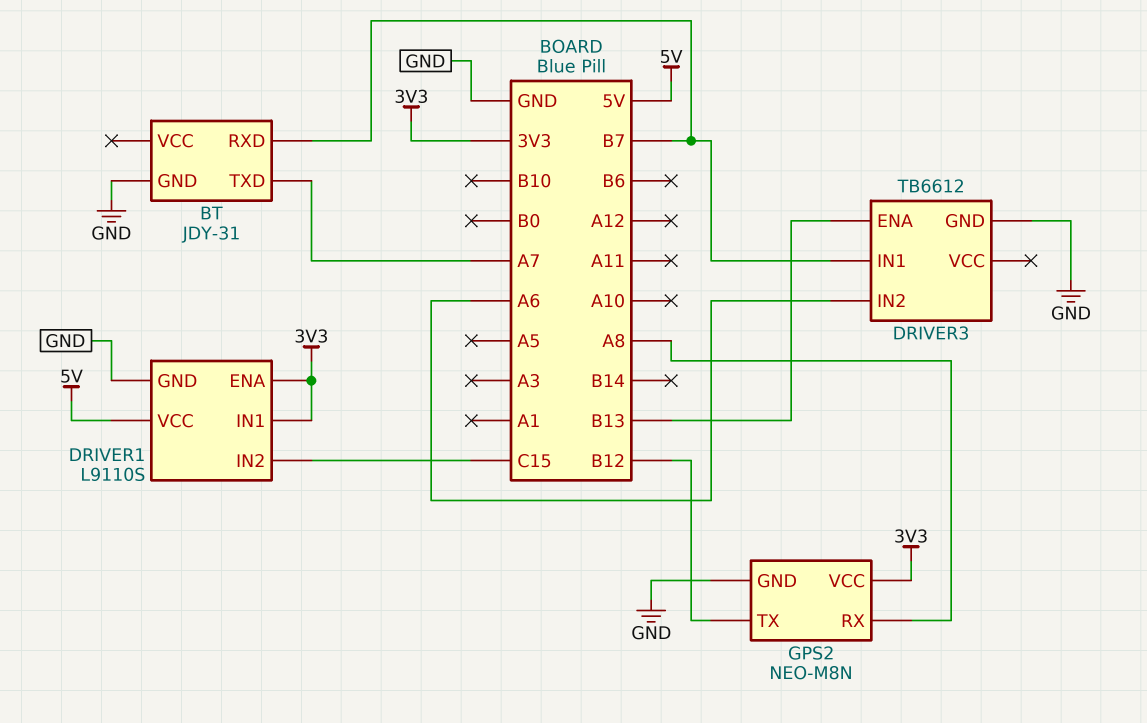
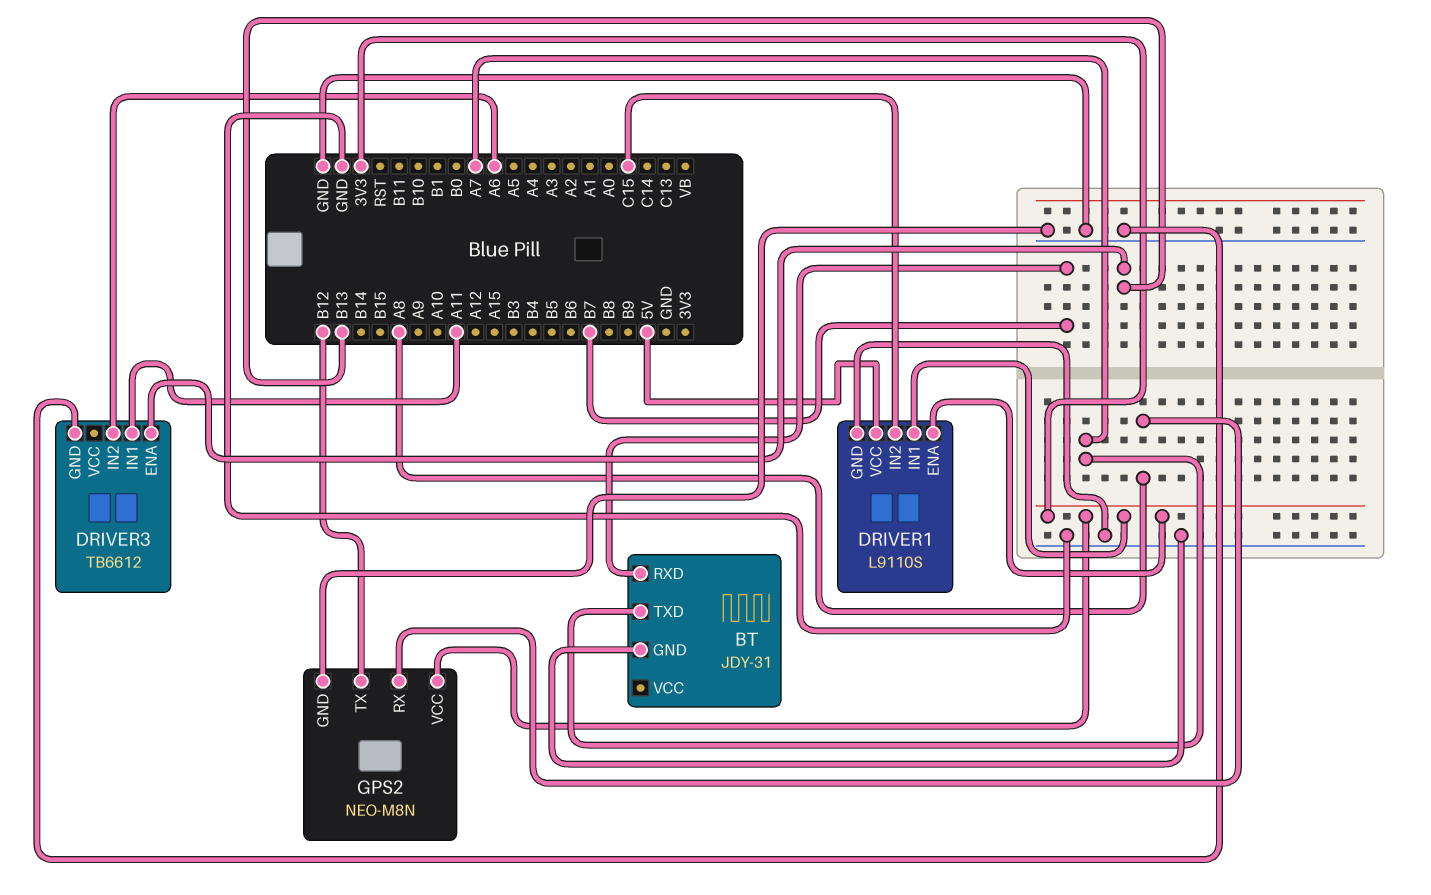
DRIVER3 pin IN1: B7 -> A11

